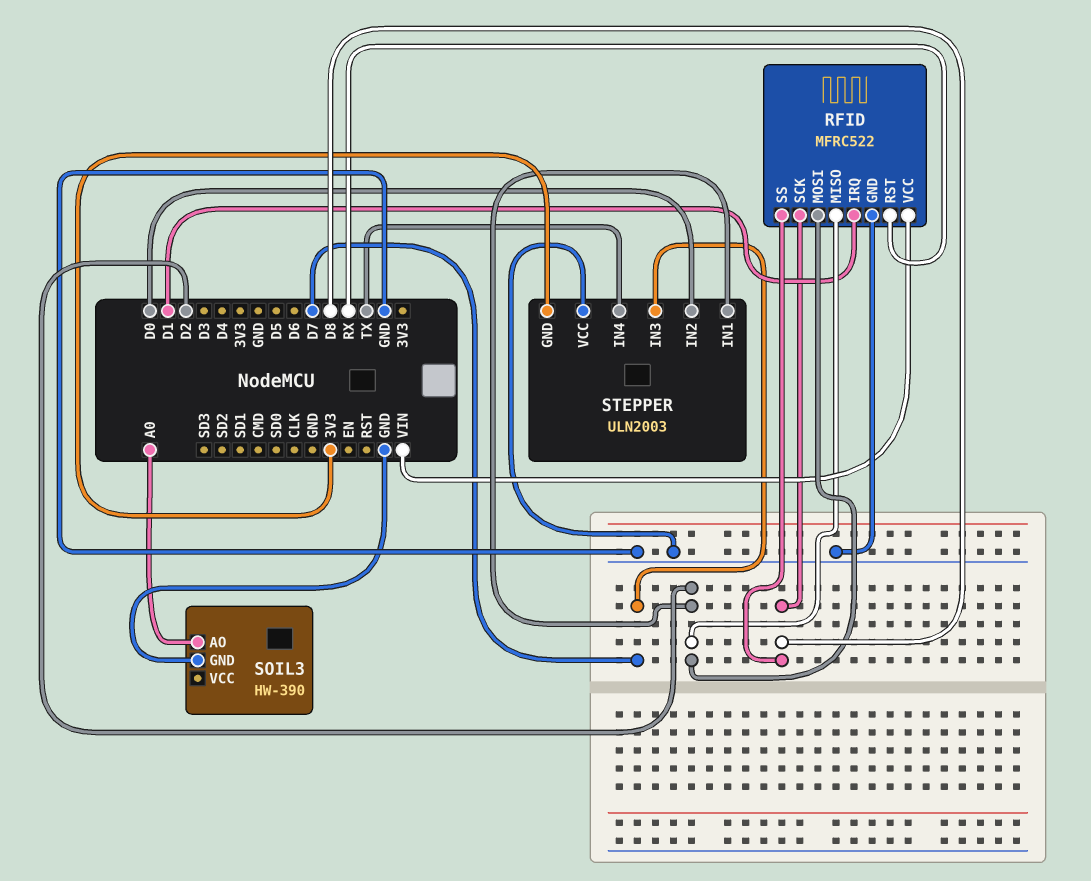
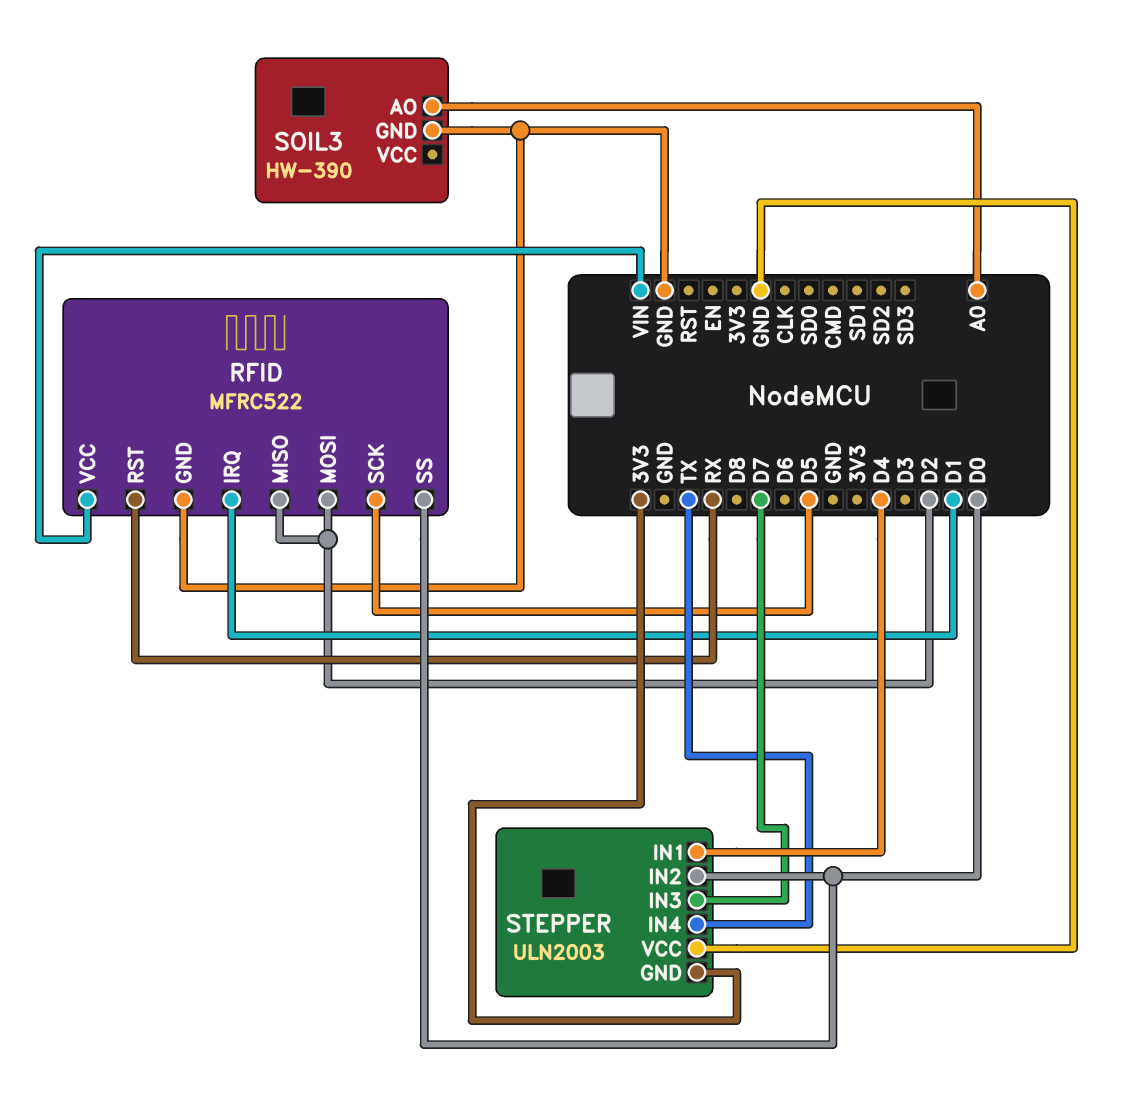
RFID pin SCK: D8 -> D5
RFID pin SS: D8 -> D0
STEPPER pin IN1: D2 -> D4

